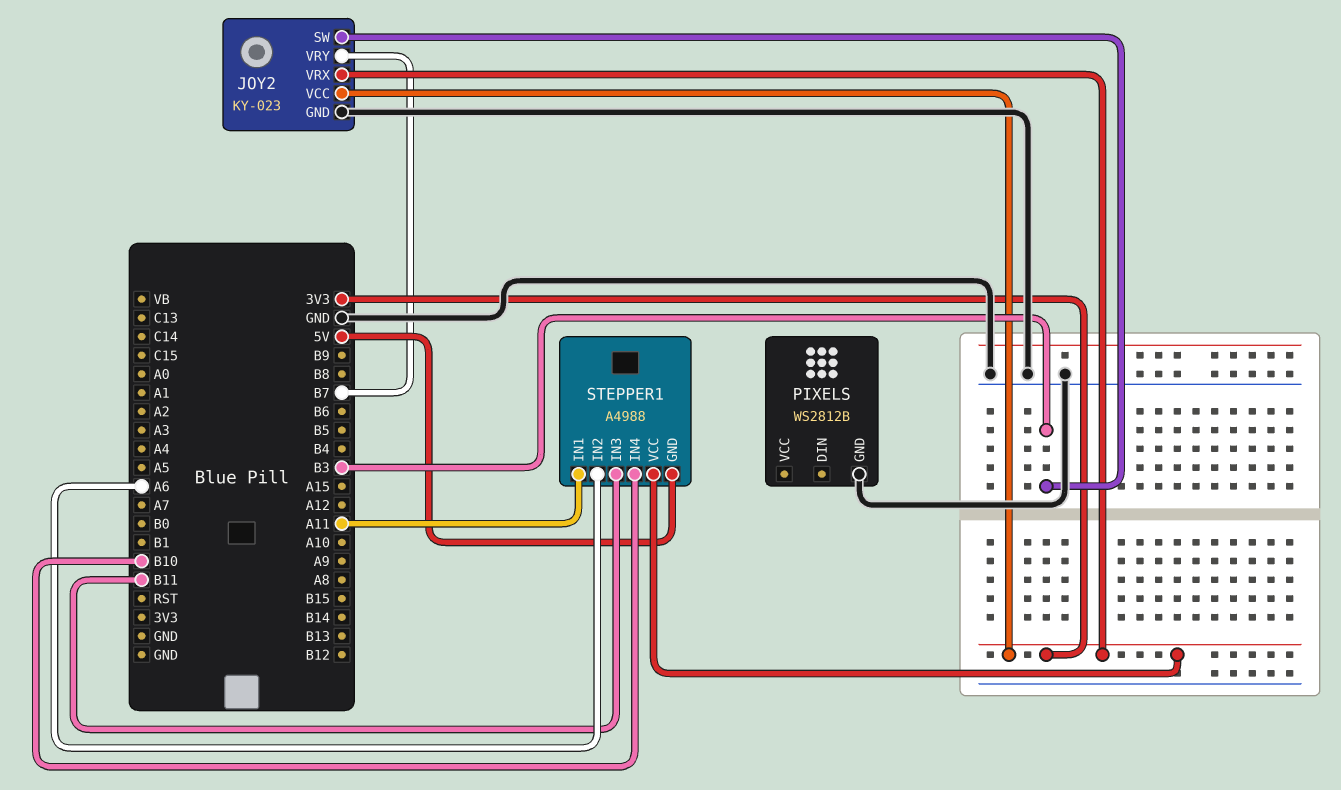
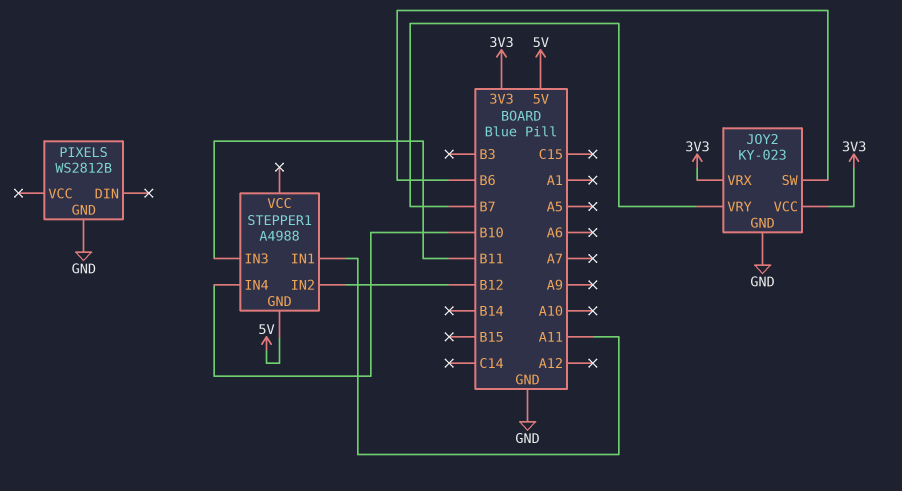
JOY2 pin SW: B3 -> B6
STEPPER1 pin IN2: A6 -> B12
STEPPER1 pin VCC: 3V3 -> none

